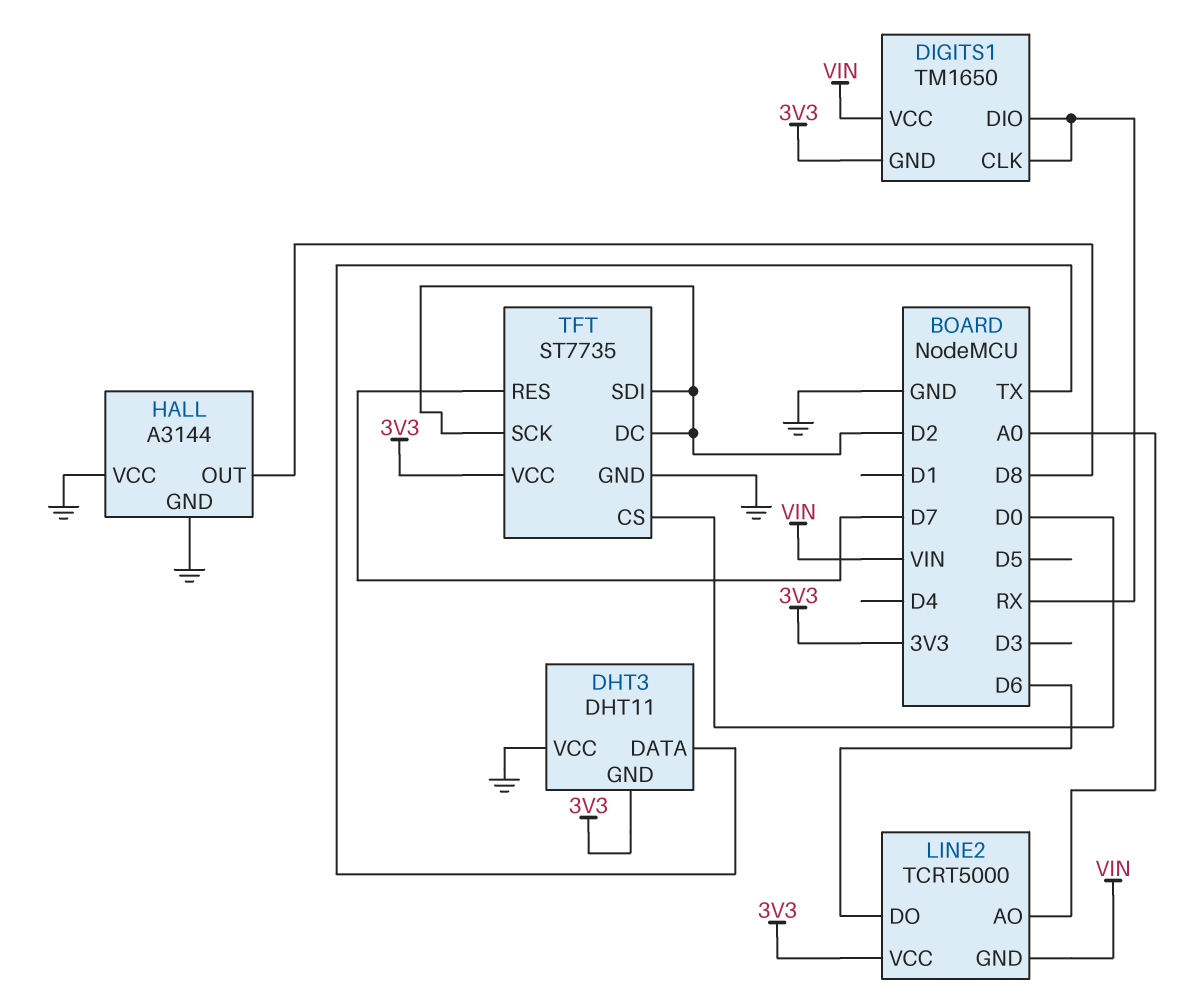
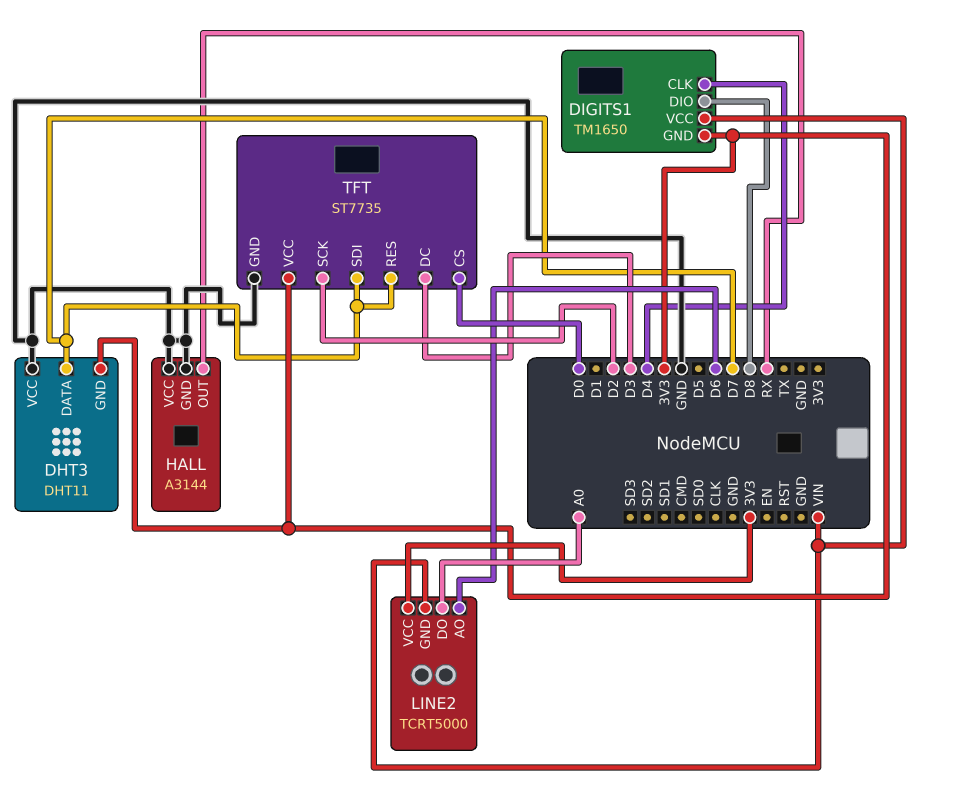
DHT3 pin DATA: TX -> D7
DIGITS1 pin CLK: RX -> D4
DIGITS1 pin DIO: RX -> D8
HALL pin OUT: D8 -> RX
LINE2 pin AO: A0 -> D6
LINE2 pin DO: D6 -> A0
TFT pin DC: D2 -> D3
TFT pin SDI: D2 -> D7

